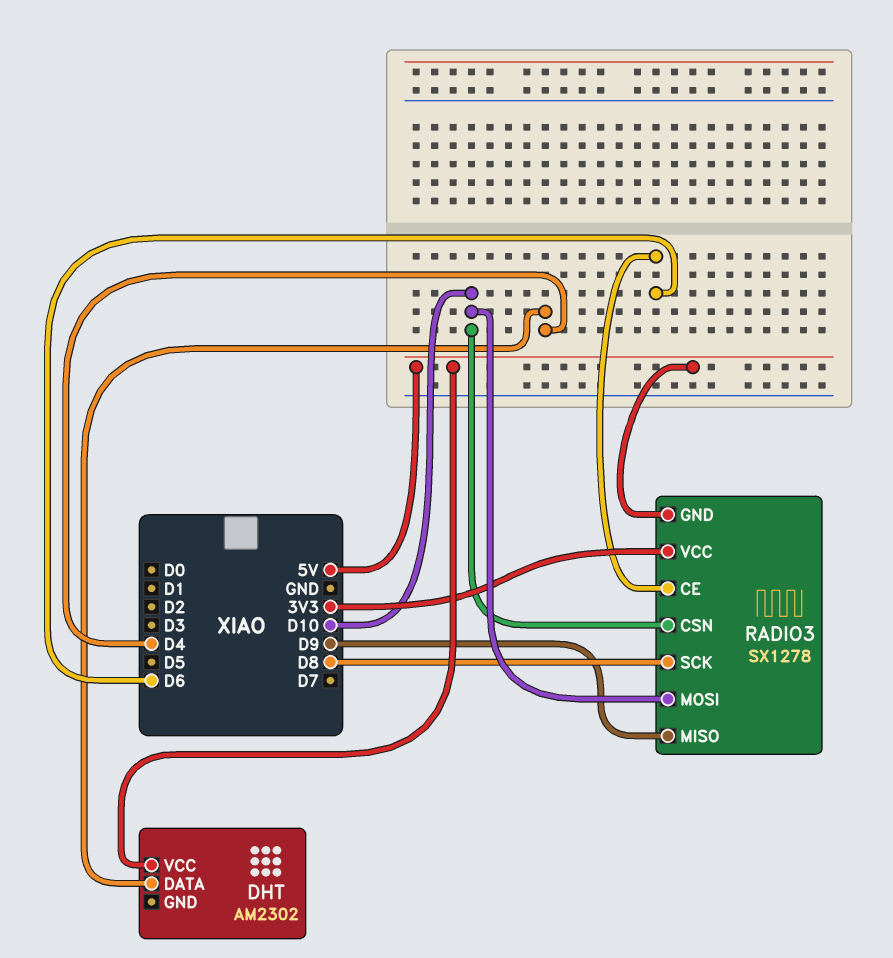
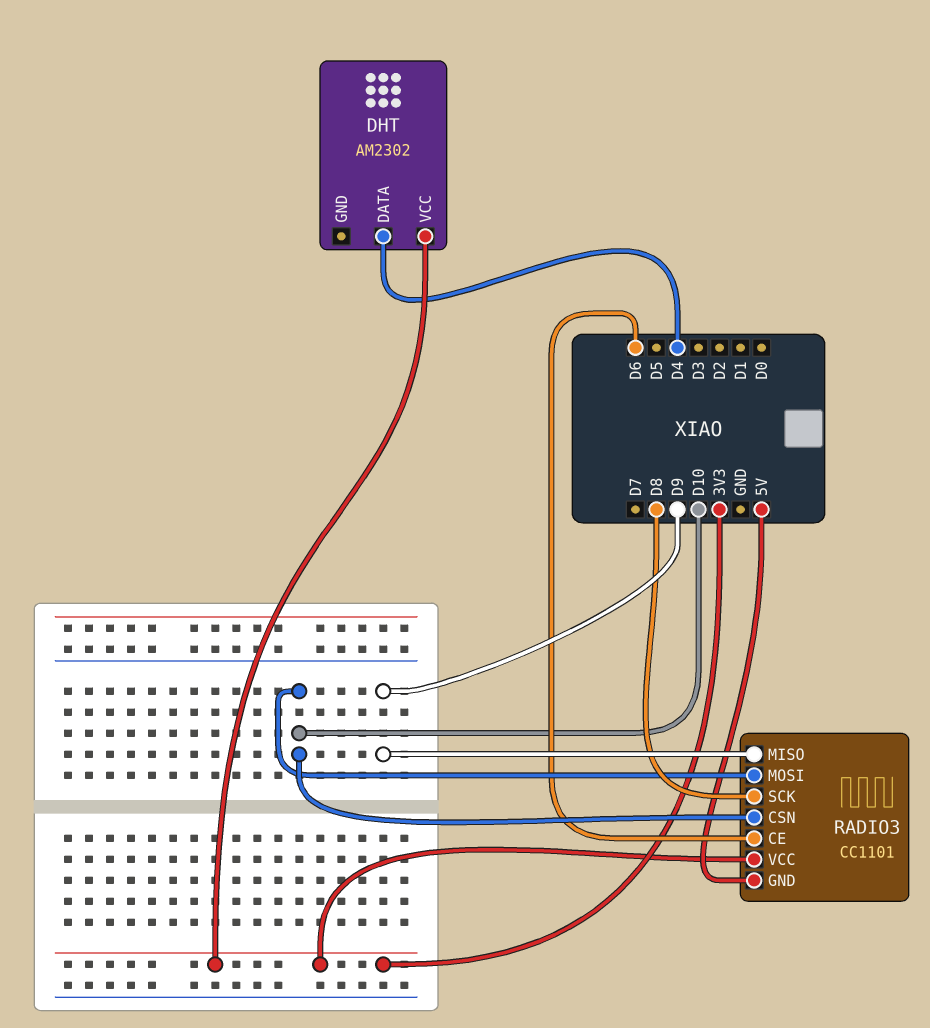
DHT pin VCC: 5V -> 3V3
RADIO3: SX1278 -> CC1101

